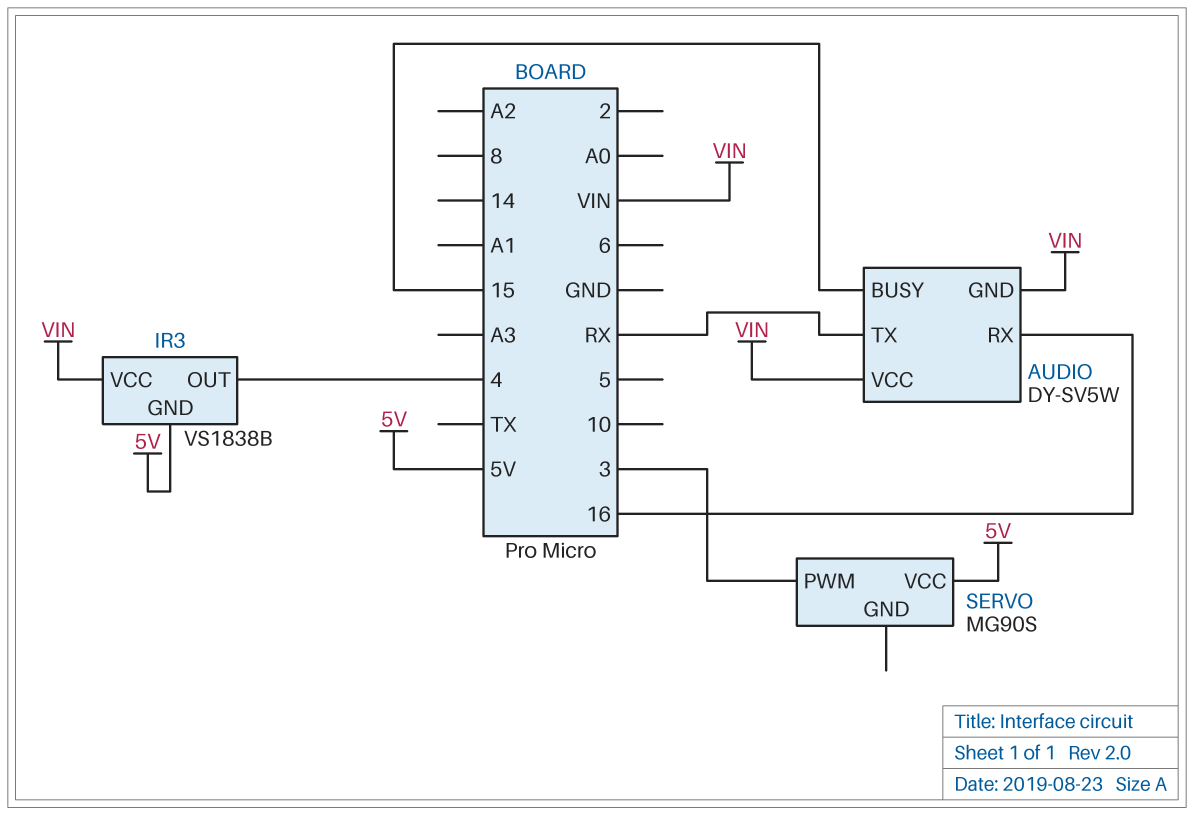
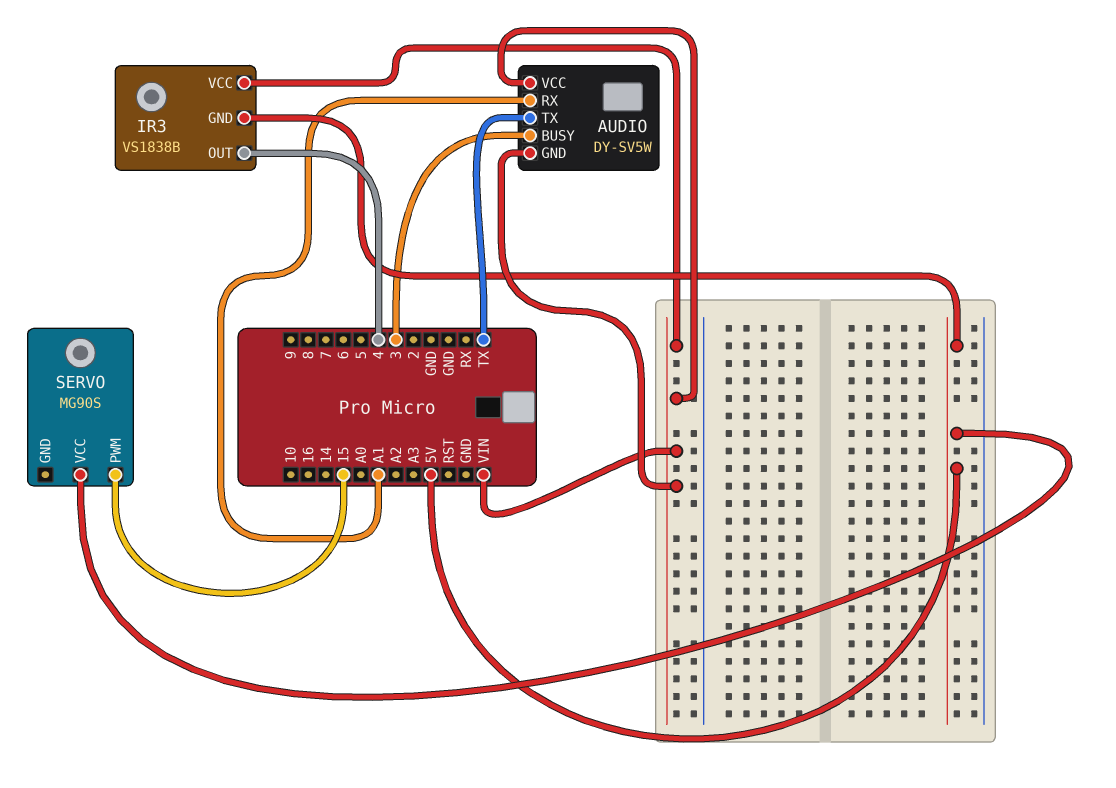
AUDIO pin BUSY: 15 -> 3
AUDIO pin RX: 16 -> A1
AUDIO pin TX: RX -> TX
SERVO pin PWM: 3 -> 15

